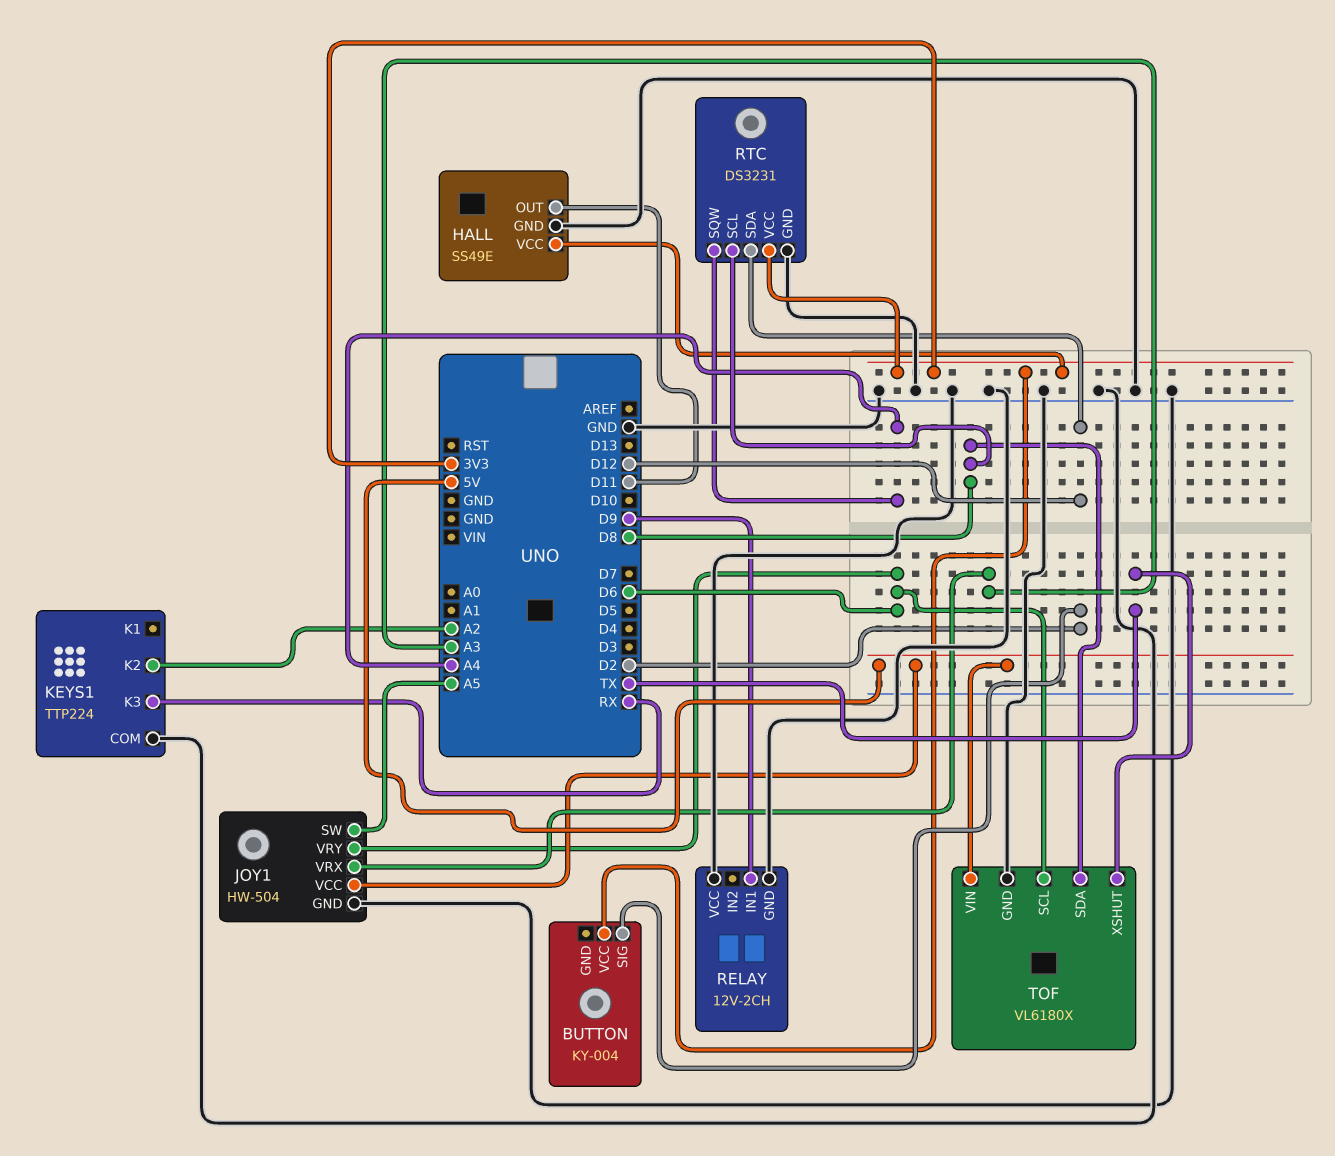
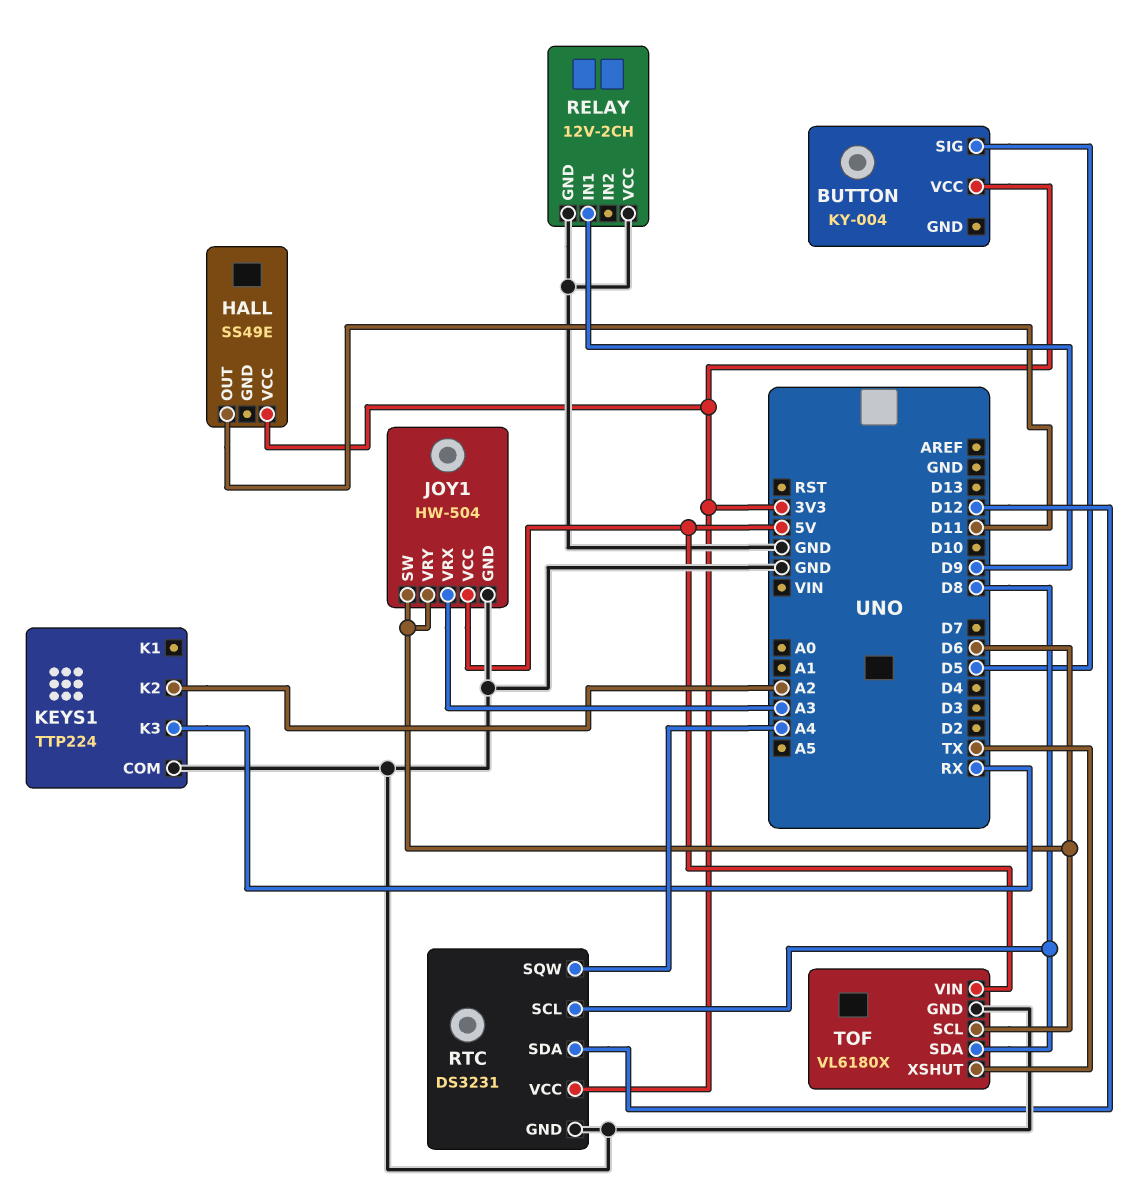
BUTTON pin SIG: D2 -> D5
HALL pin GND: GND -> none
JOY1 pin SW: A5 -> D6

